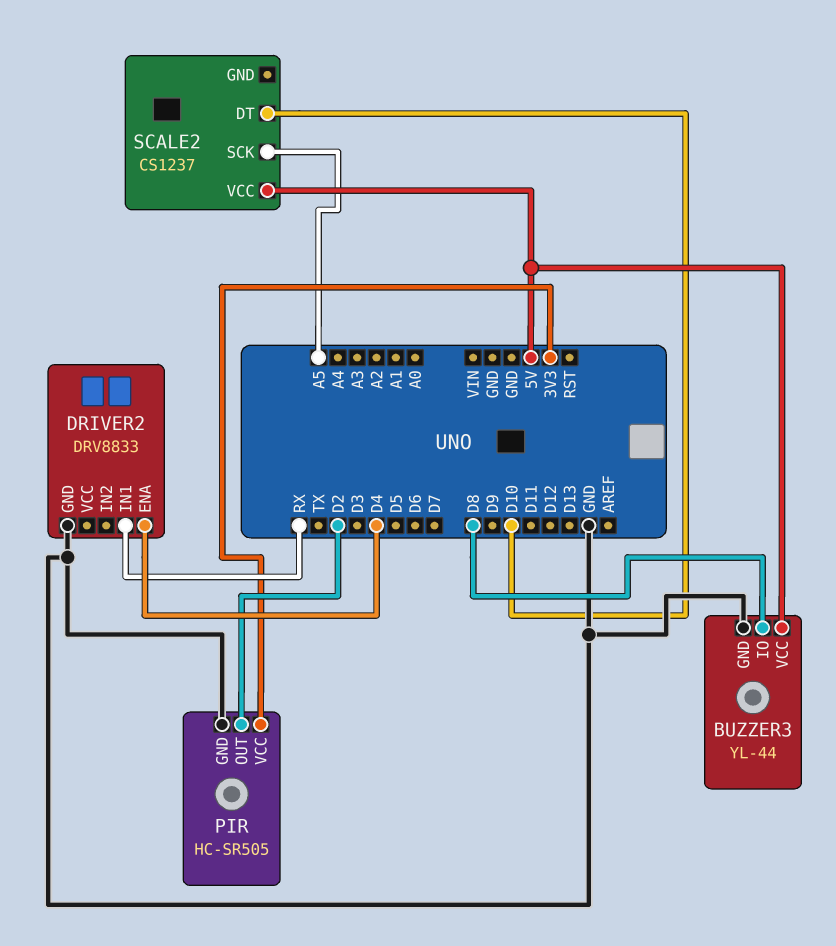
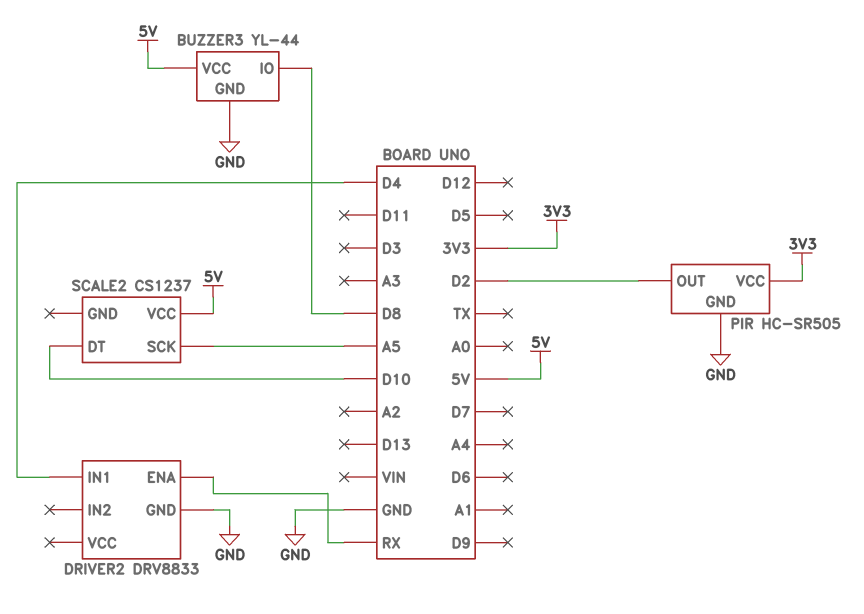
DRIVER2 pin ENA: D4 -> RX
DRIVER2 pin IN1: RX -> D4

